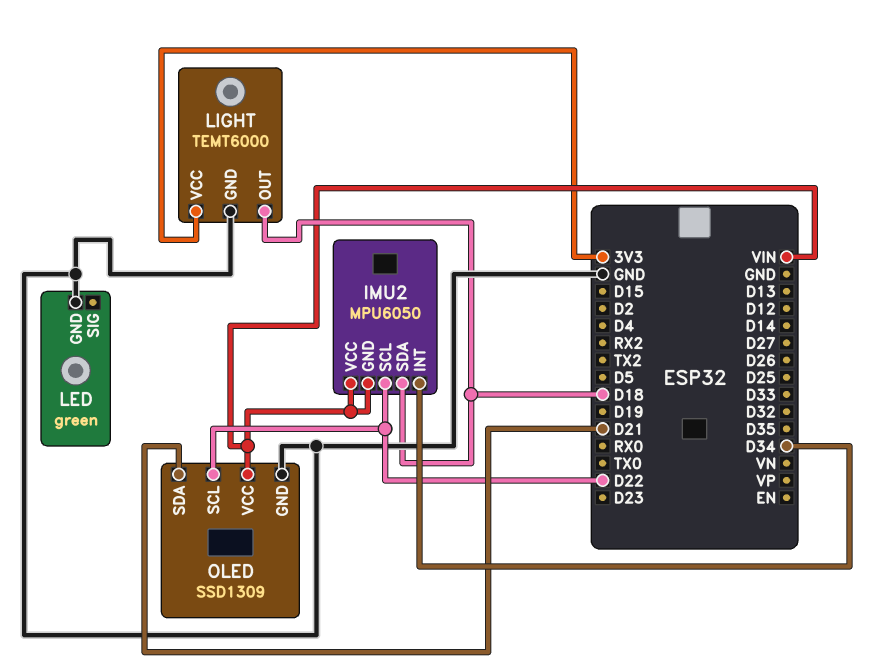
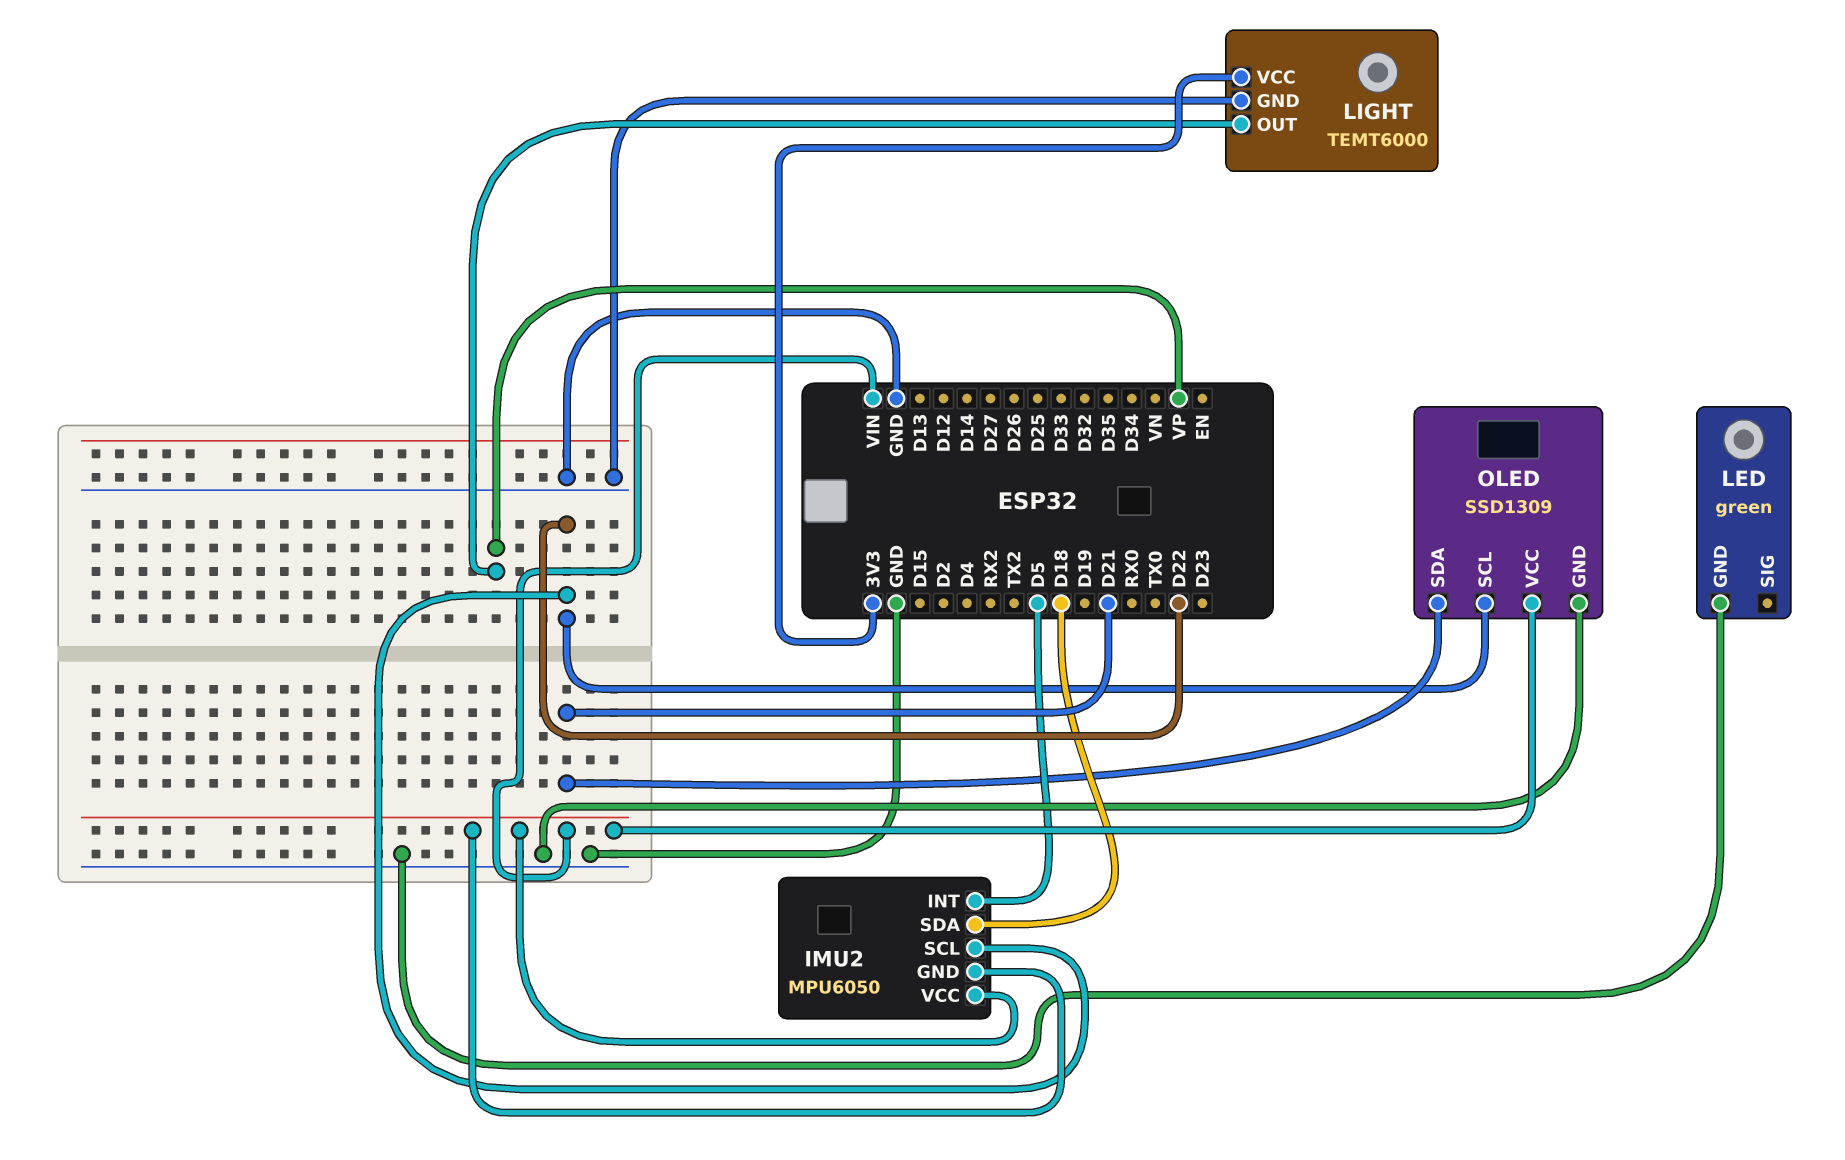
IMU2 pin INT: D34 -> D5
LIGHT pin OUT: D18 -> VP

